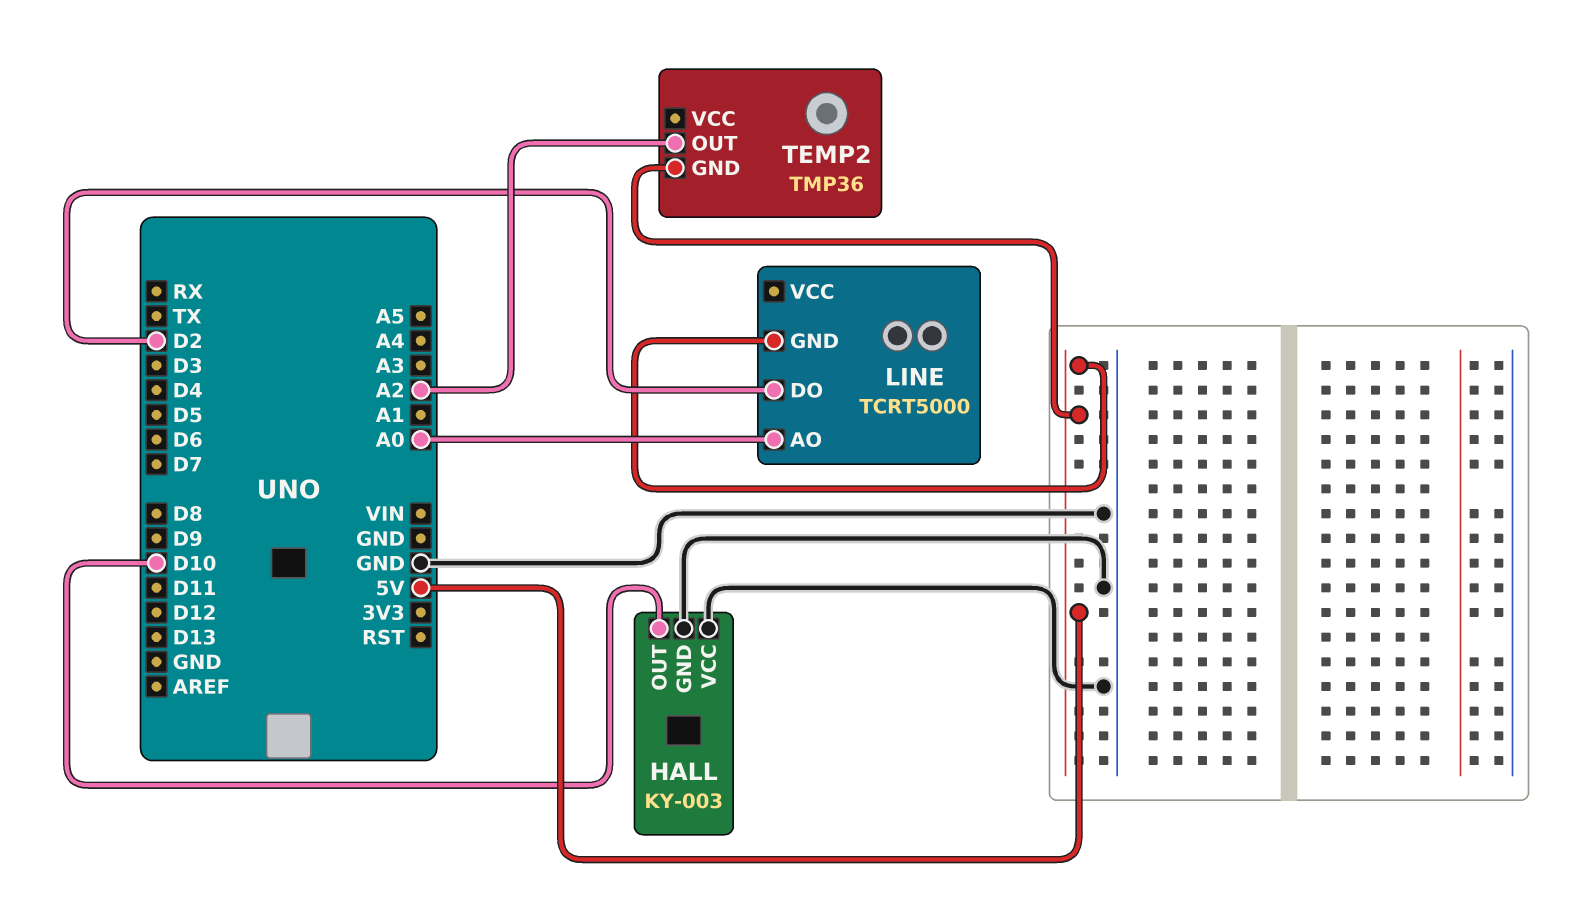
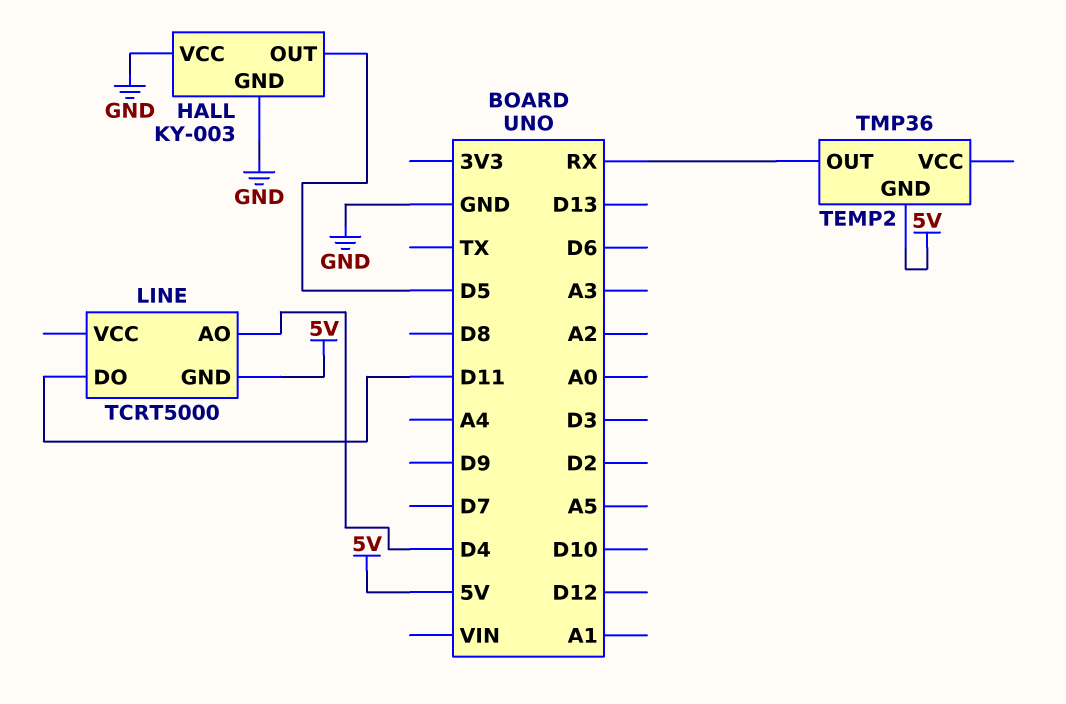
HALL pin OUT: D10 -> D5
LINE pin AO: A0 -> D4
LINE pin DO: D2 -> D11
TEMP2 pin OUT: A2 -> RX

